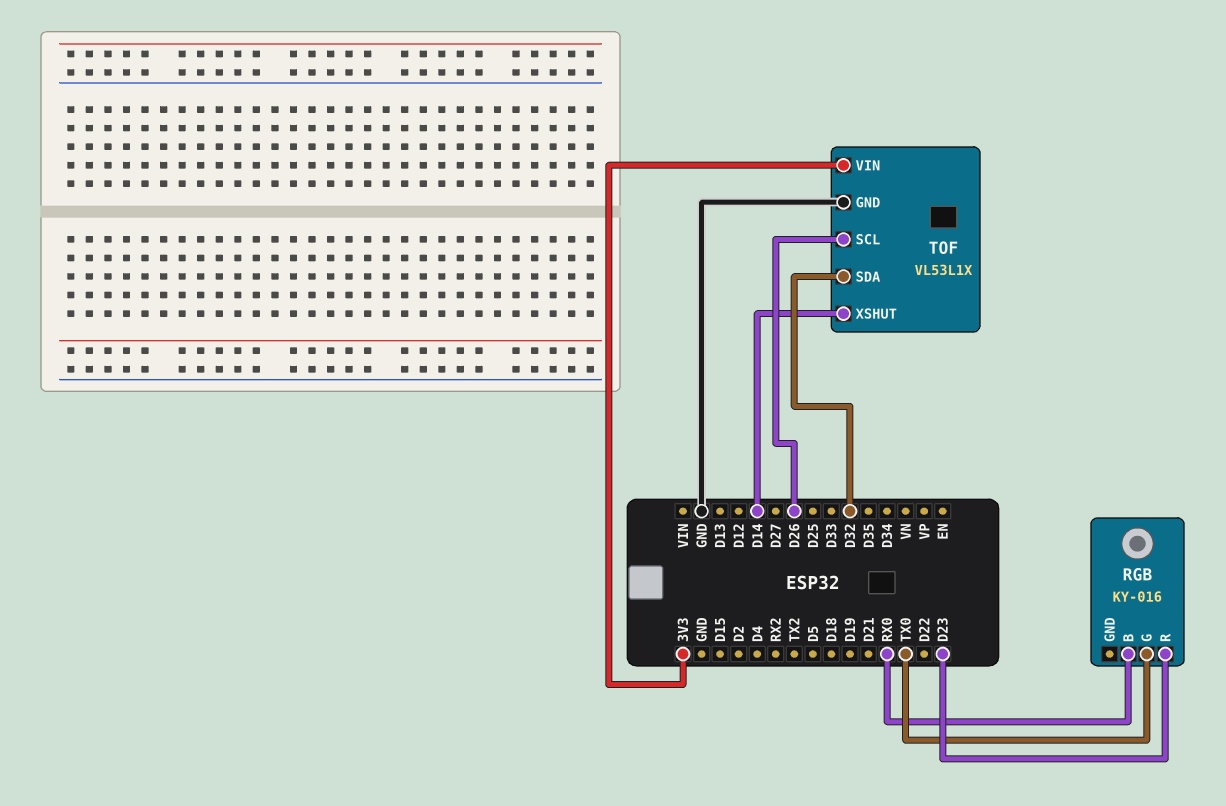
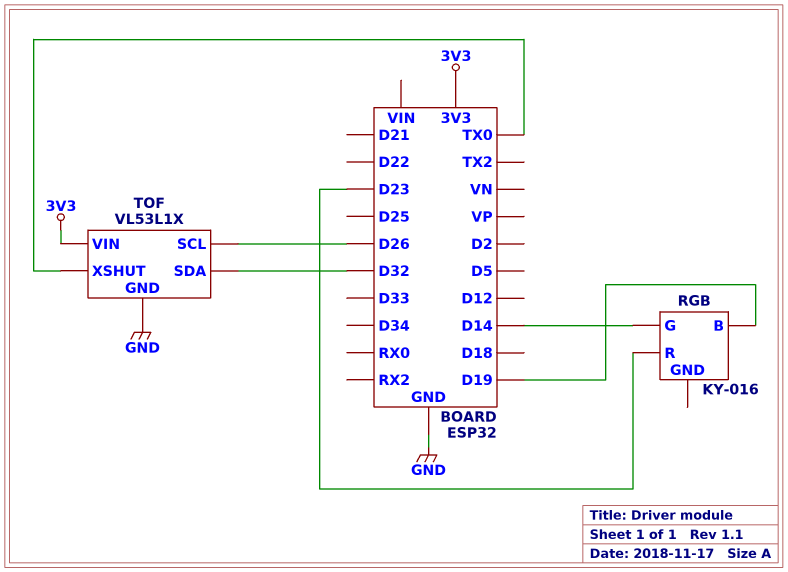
RGB pin B: RX0 -> D19
RGB pin G: TX0 -> D14
TOF pin XSHUT: D14 -> TX0

